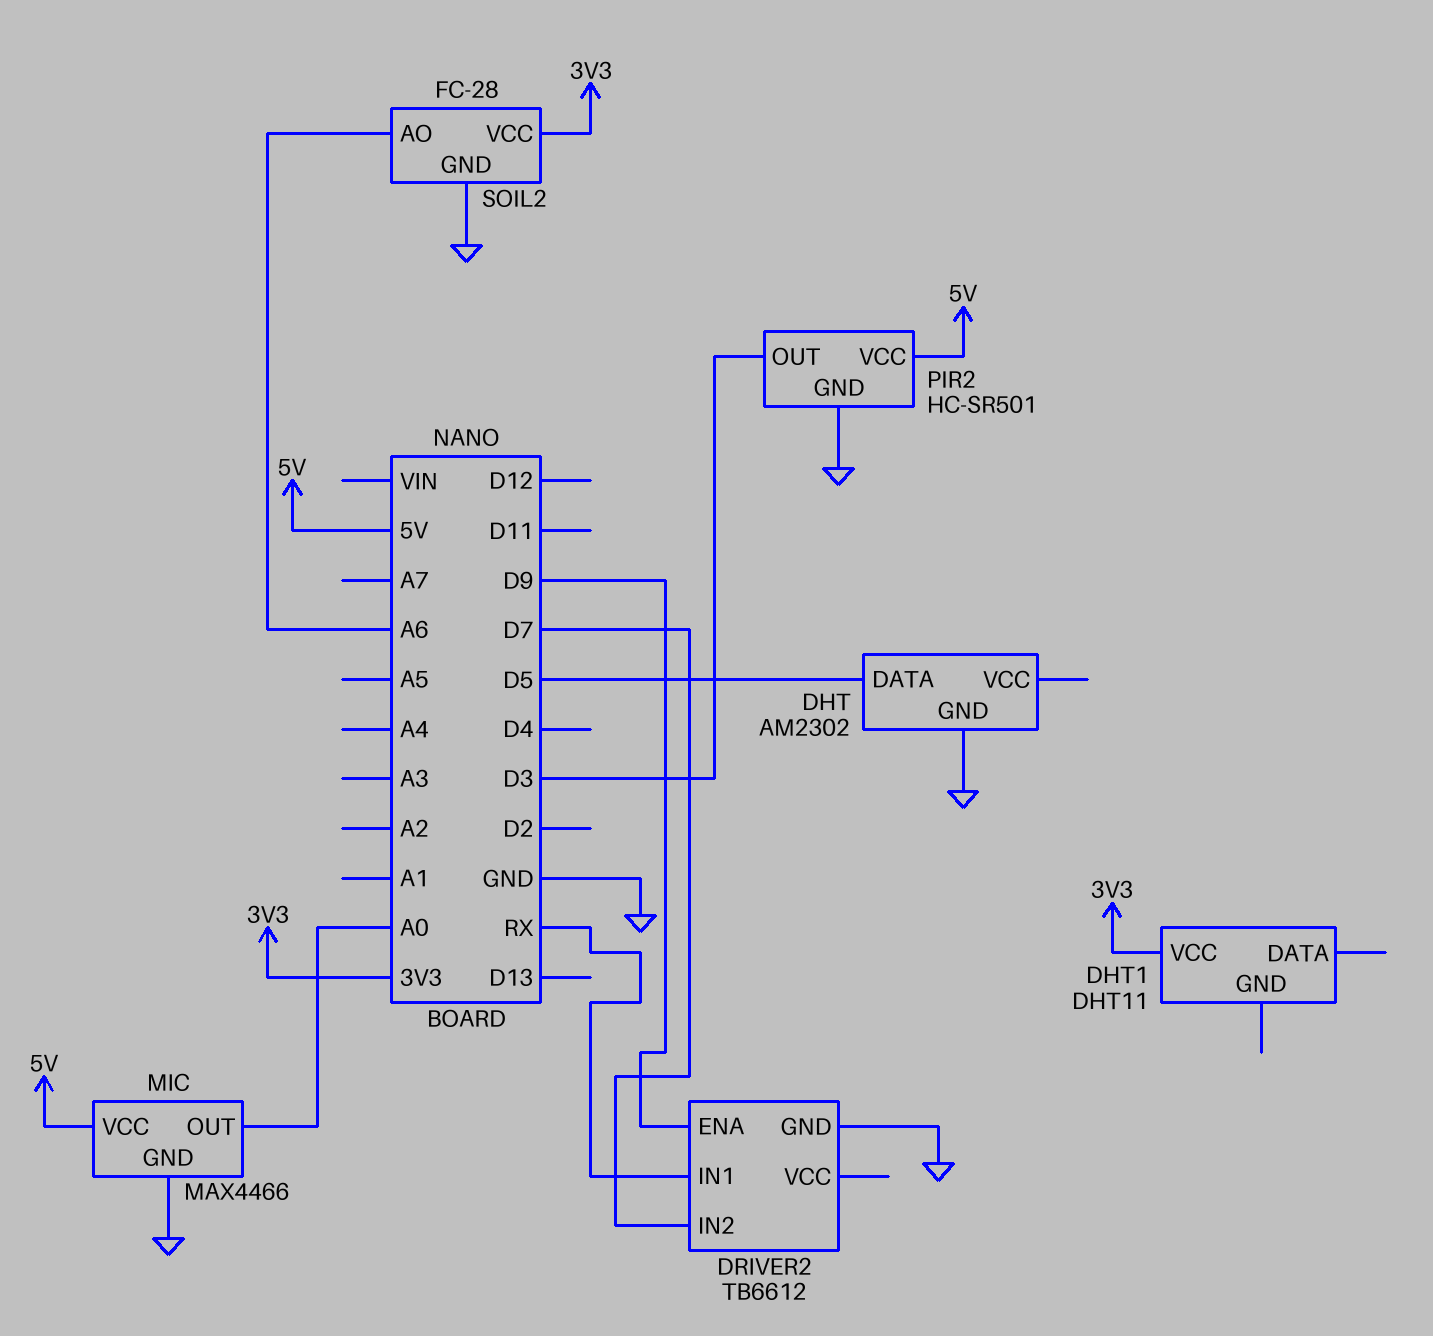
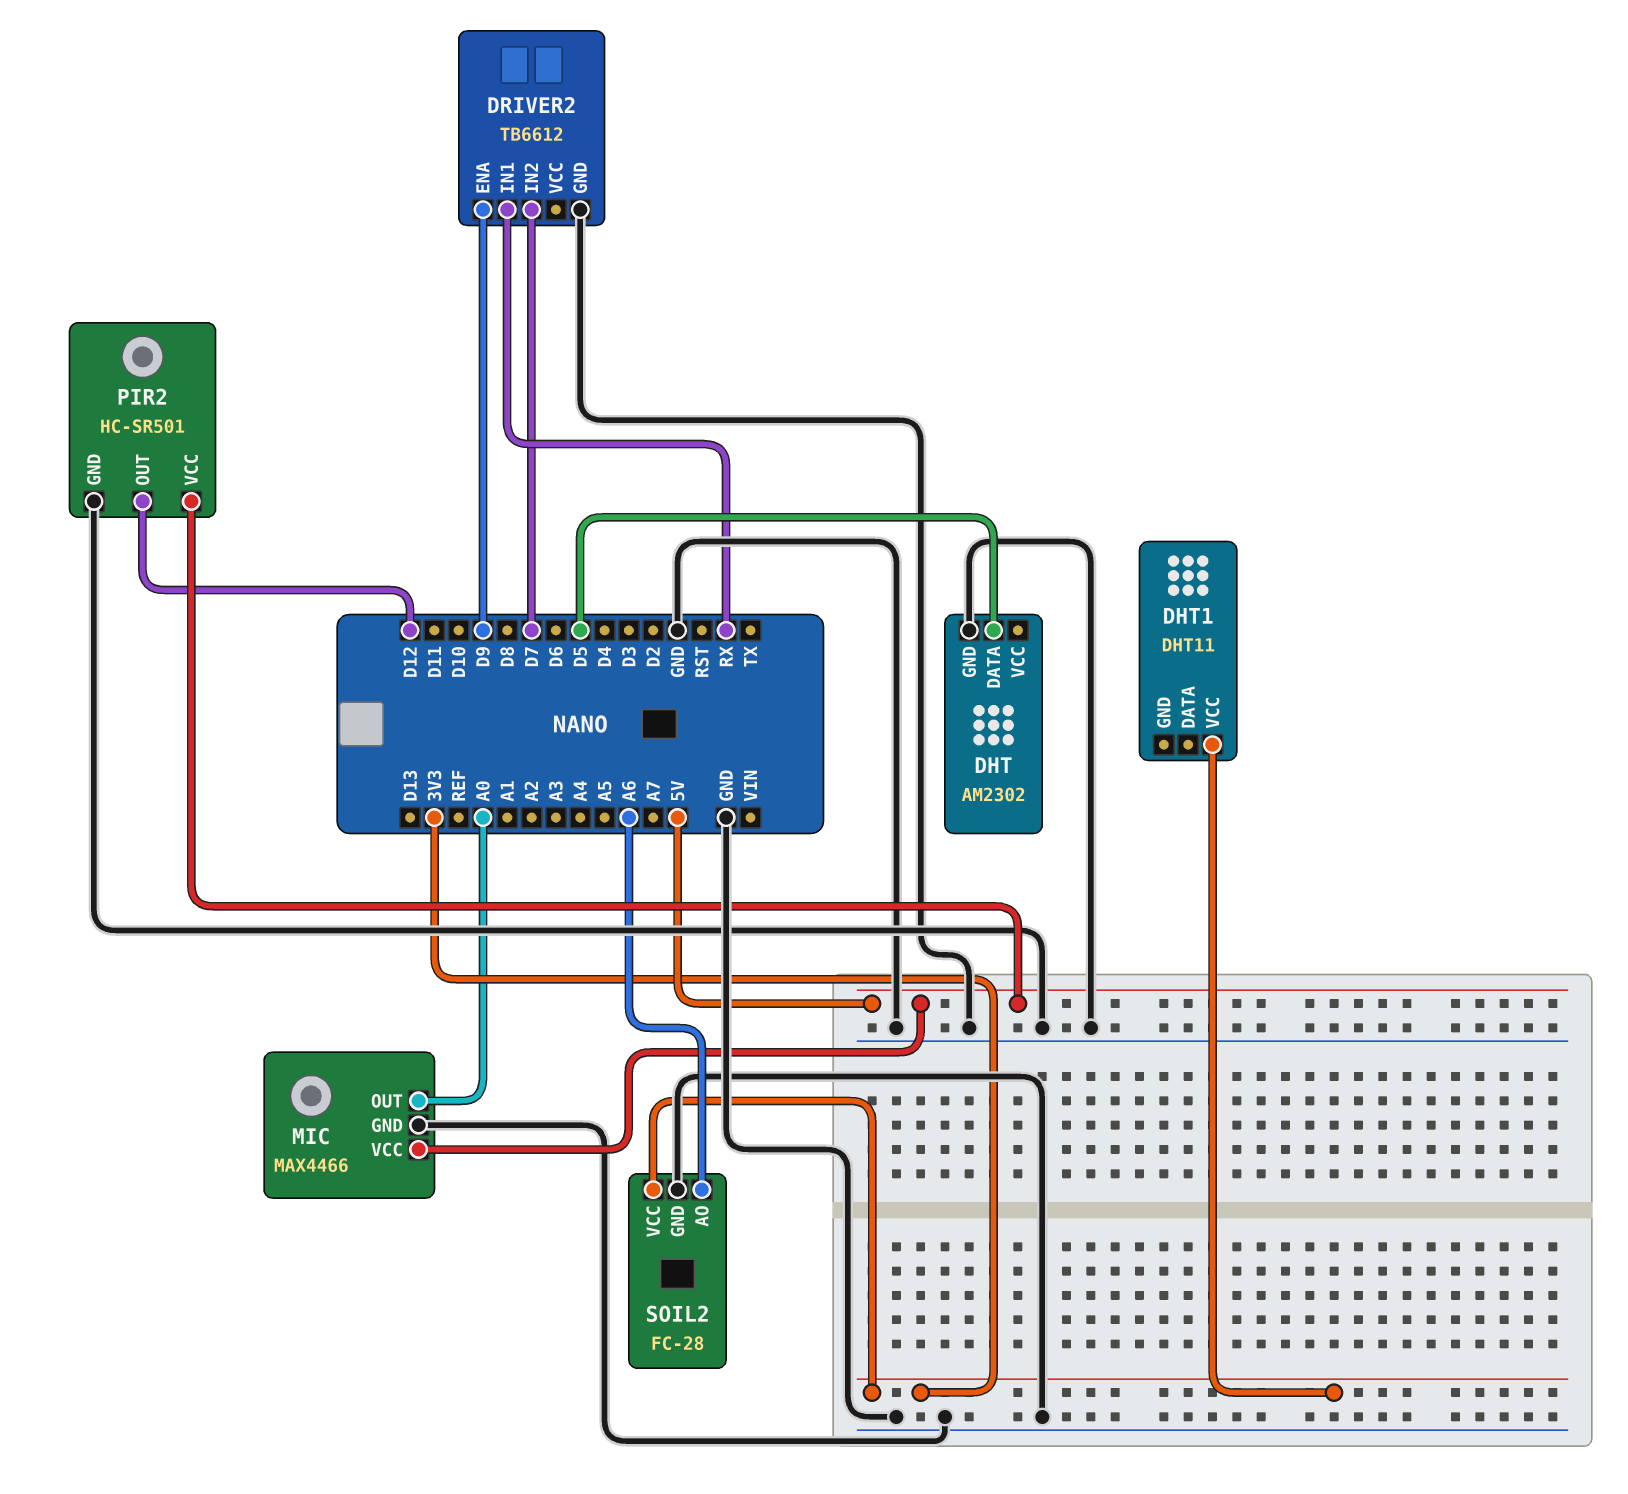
PIR2 pin OUT: D3 -> D12

